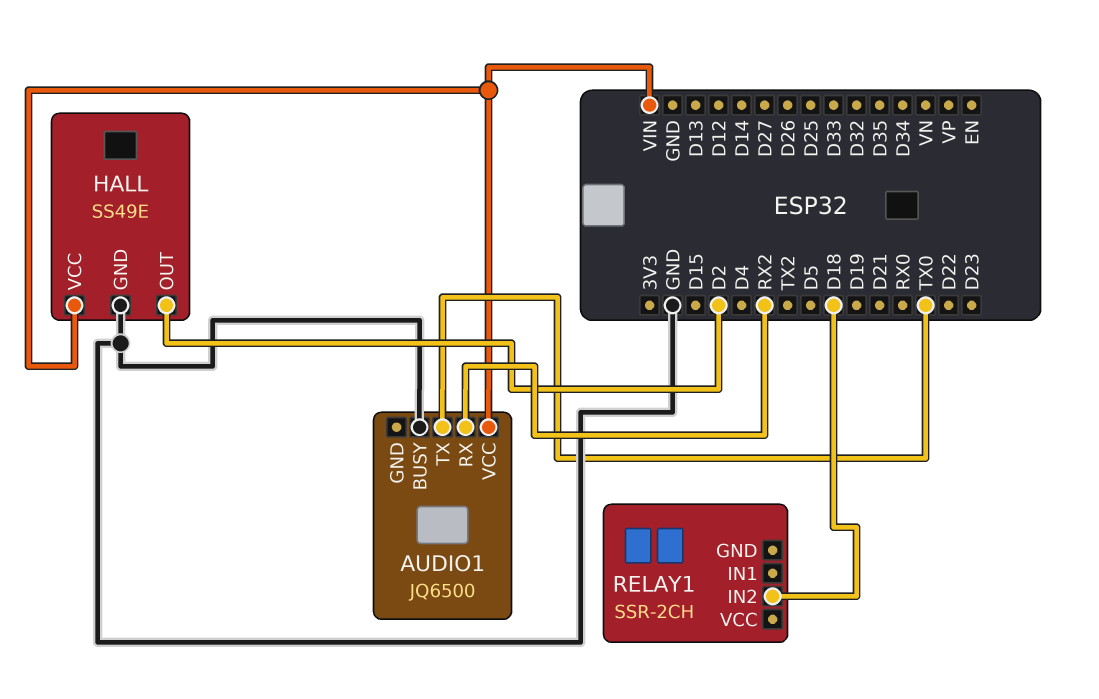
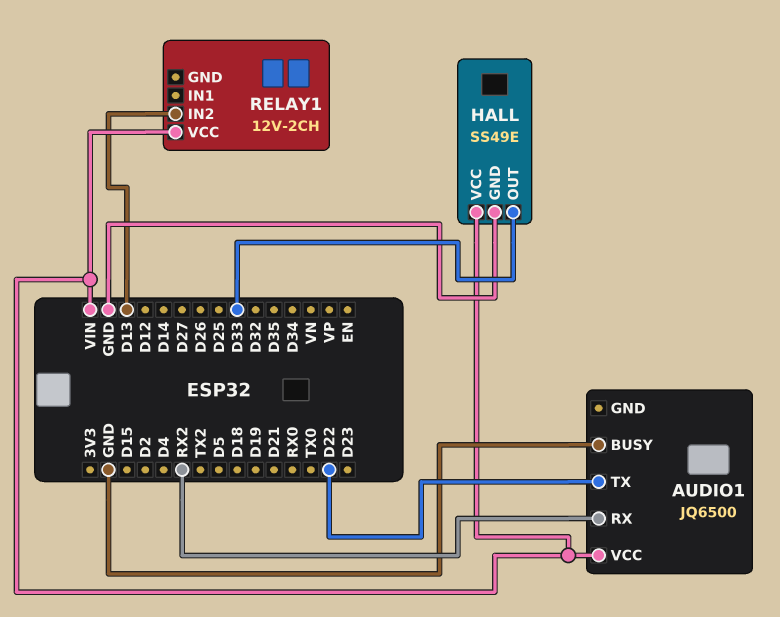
AUDIO1 pin TX: TX0 -> D22
HALL pin OUT: D2 -> D33
RELAY1: SSR-2CH -> 12V-2CH
RELAY1 pin IN2: D18 -> D13
RELAY1 pin VCC: none -> VIN

